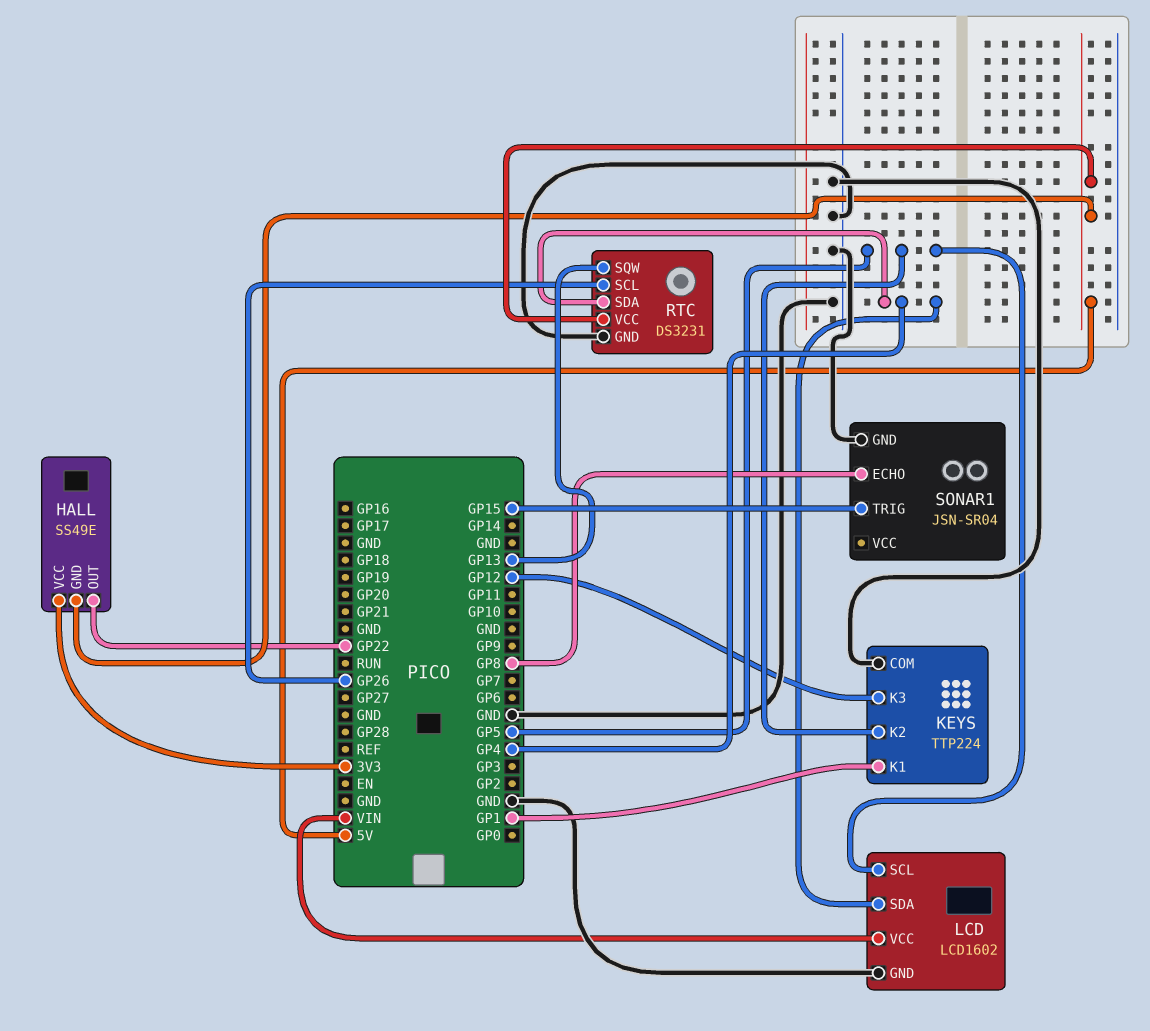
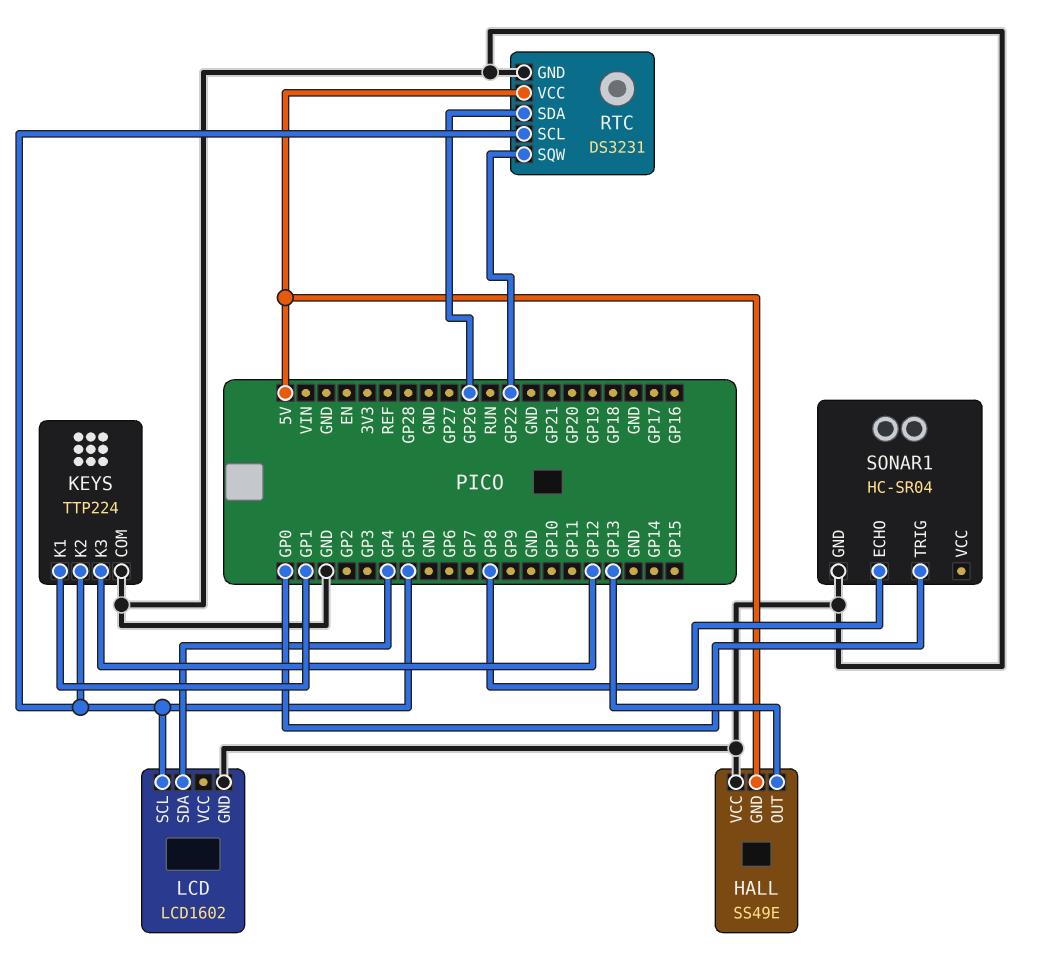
HALL pin OUT: GP22 -> GP13
HALL pin VCC: 3V3 -> GND
LCD pin VCC: VIN -> none
RTC pin SCL: GP26 -> GP5
RTC pin SDA: GP4 -> GP26
RTC pin SQW: GP13 -> GP22
SONAR1: JSN-SR04 -> HC-SR04
SONAR1 pin TRIG: GP15 -> GP0

